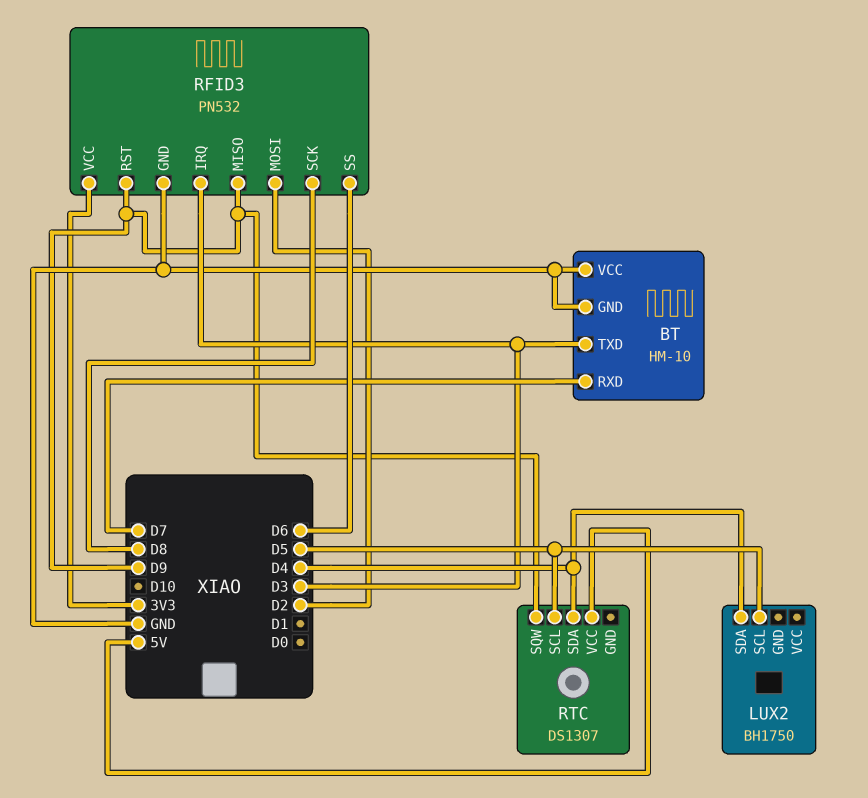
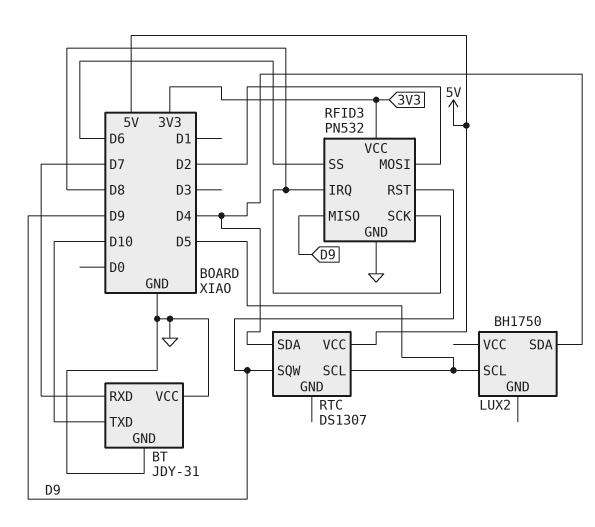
BT: HM-10 -> JDY-31
BT pin TXD: D3 -> D10
RFID3 pin IRQ: D3 -> D8

